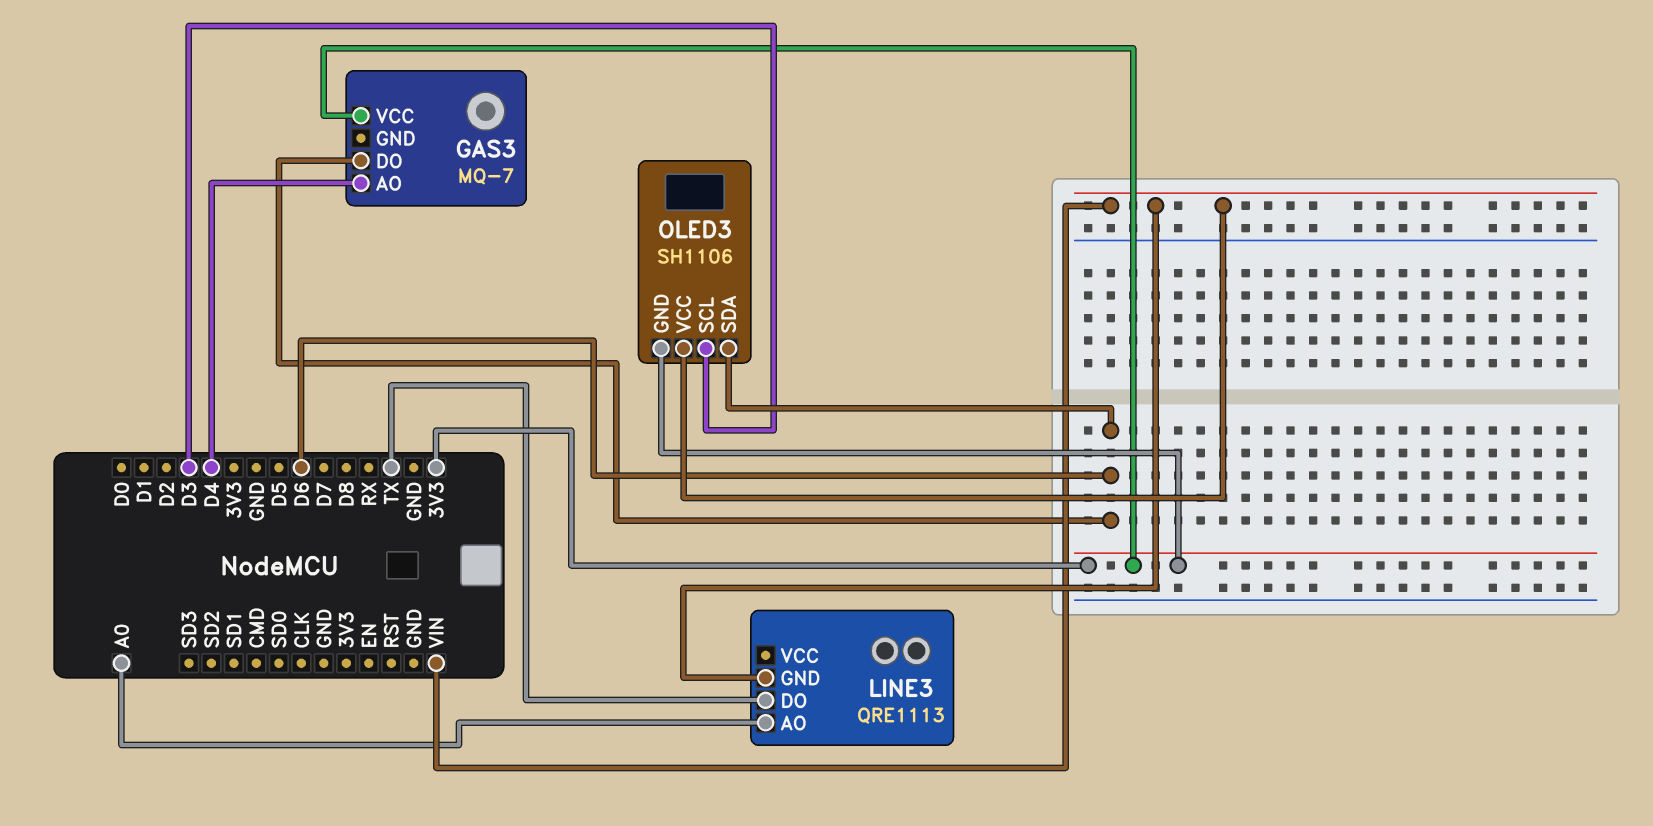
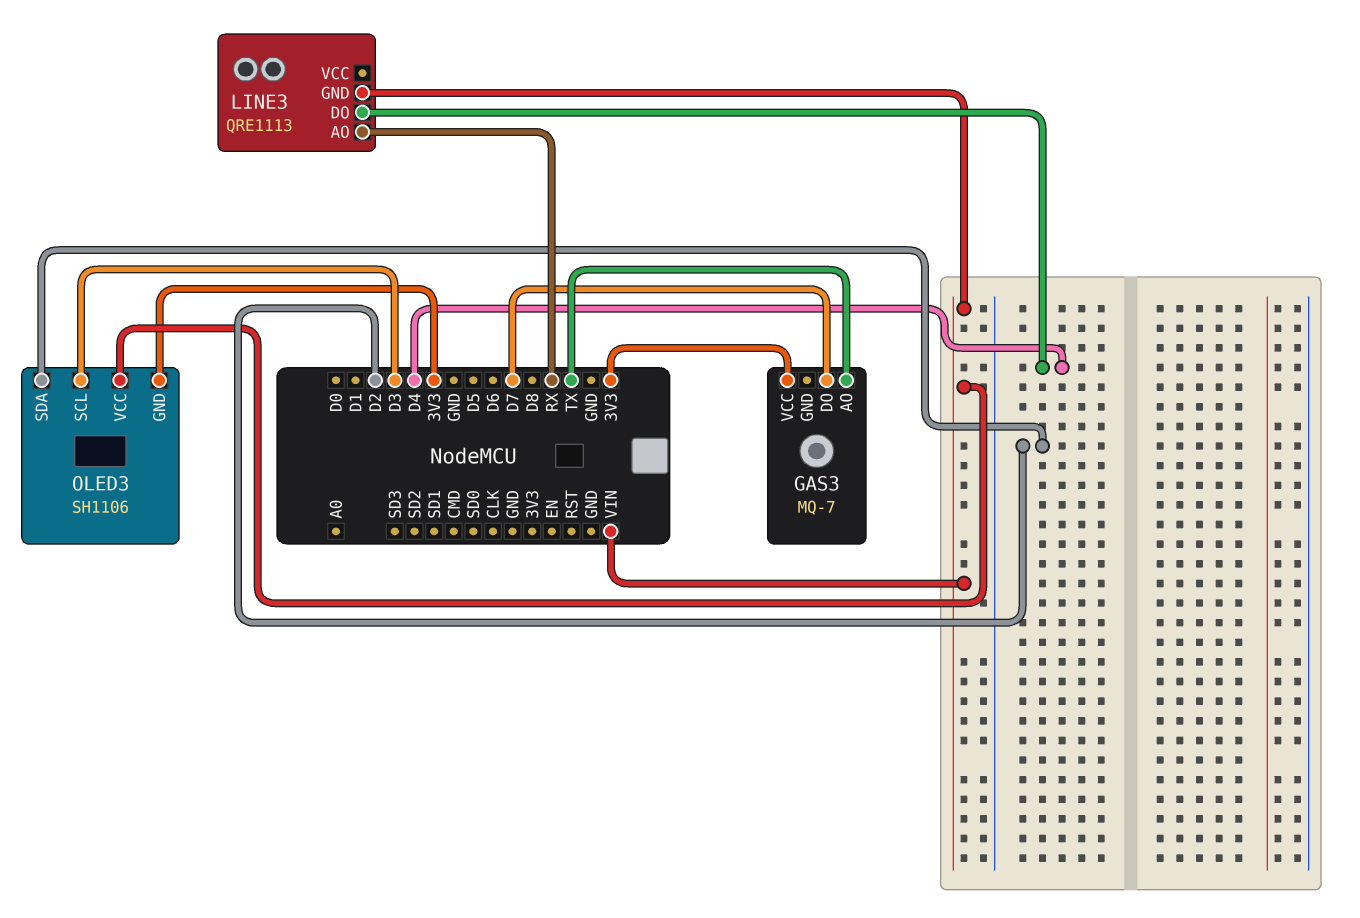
GAS3 pin AO: D4 -> TX
GAS3 pin DO: D6 -> D7
LINE3 pin AO: A0 -> RX
LINE3 pin DO: TX -> D4
OLED3 pin SDA: D6 -> D2

